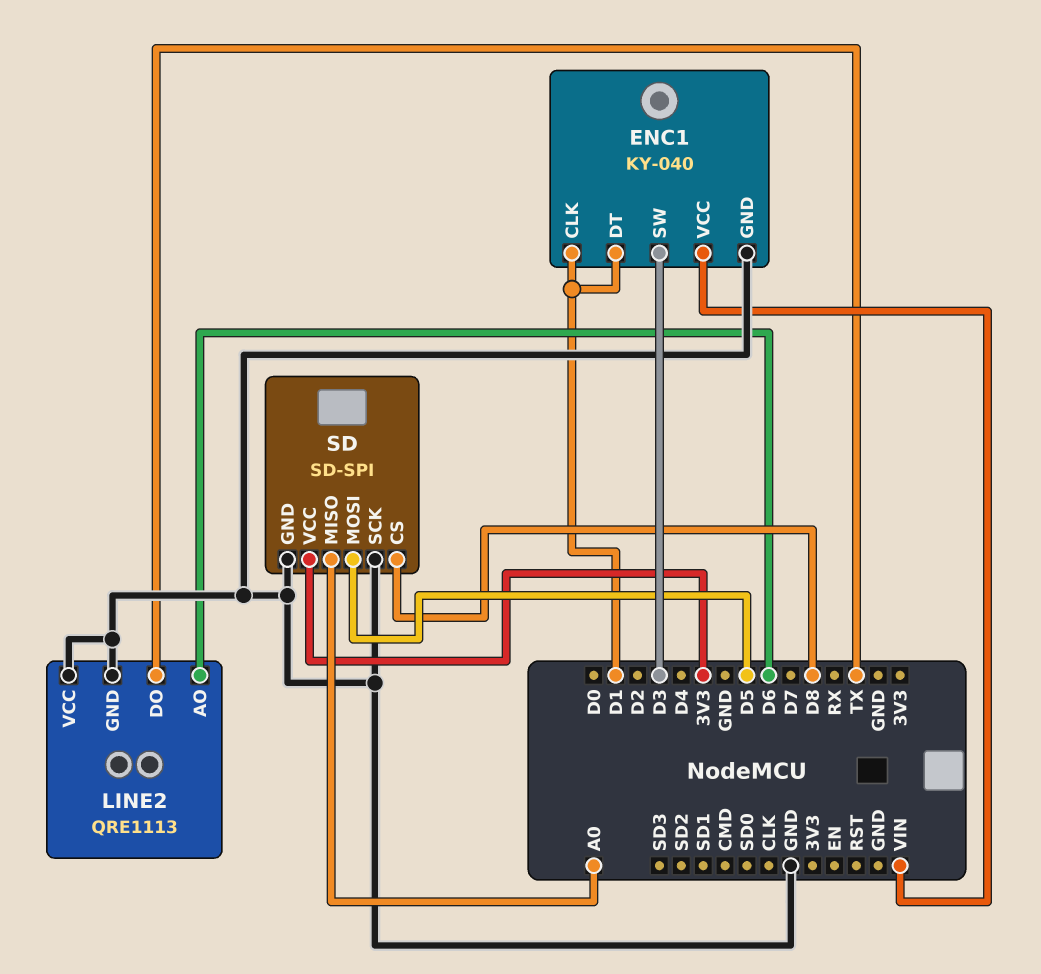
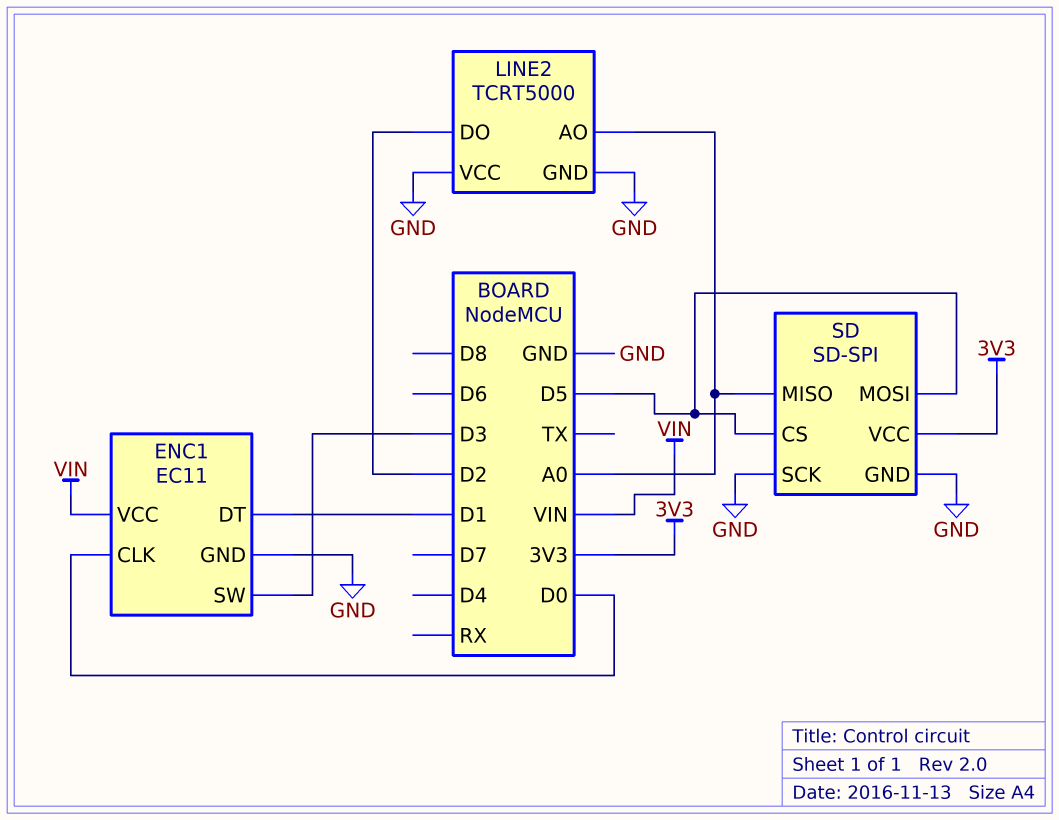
ENC1: KY-040 -> EC11
ENC1 pin CLK: D1 -> D0
LINE2: QRE1113 -> TCRT5000
LINE2 pin AO: D6 -> A0
LINE2 pin DO: TX -> D2
SD pin CS: D8 -> D5

